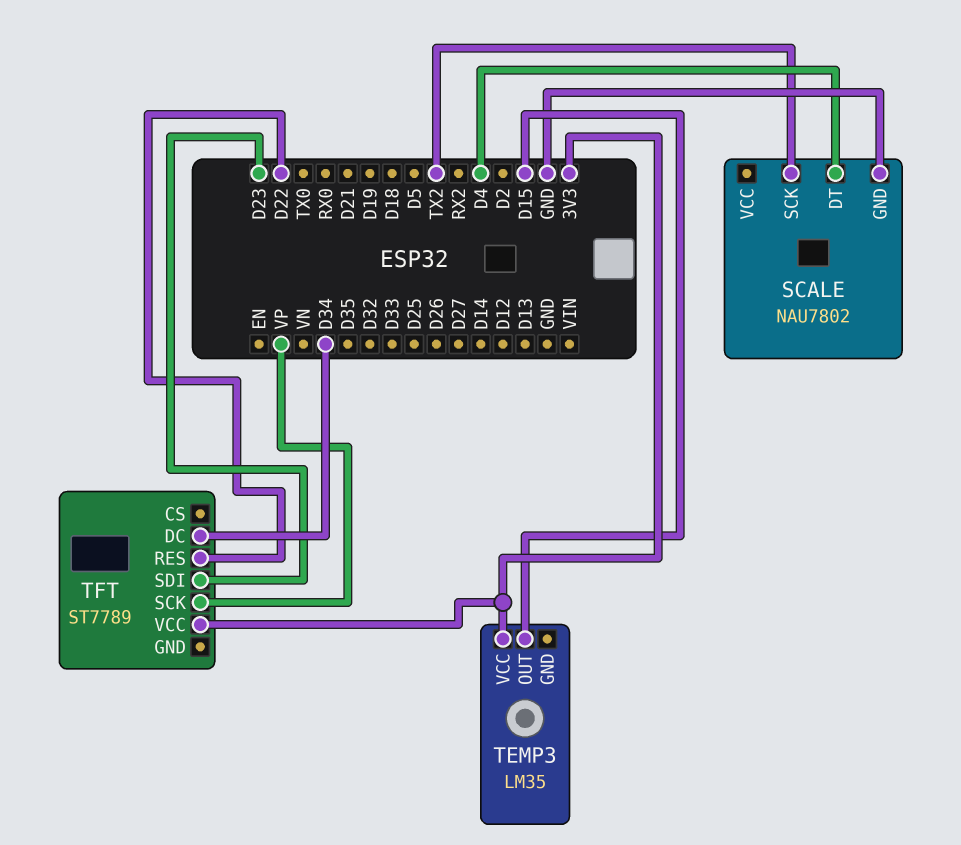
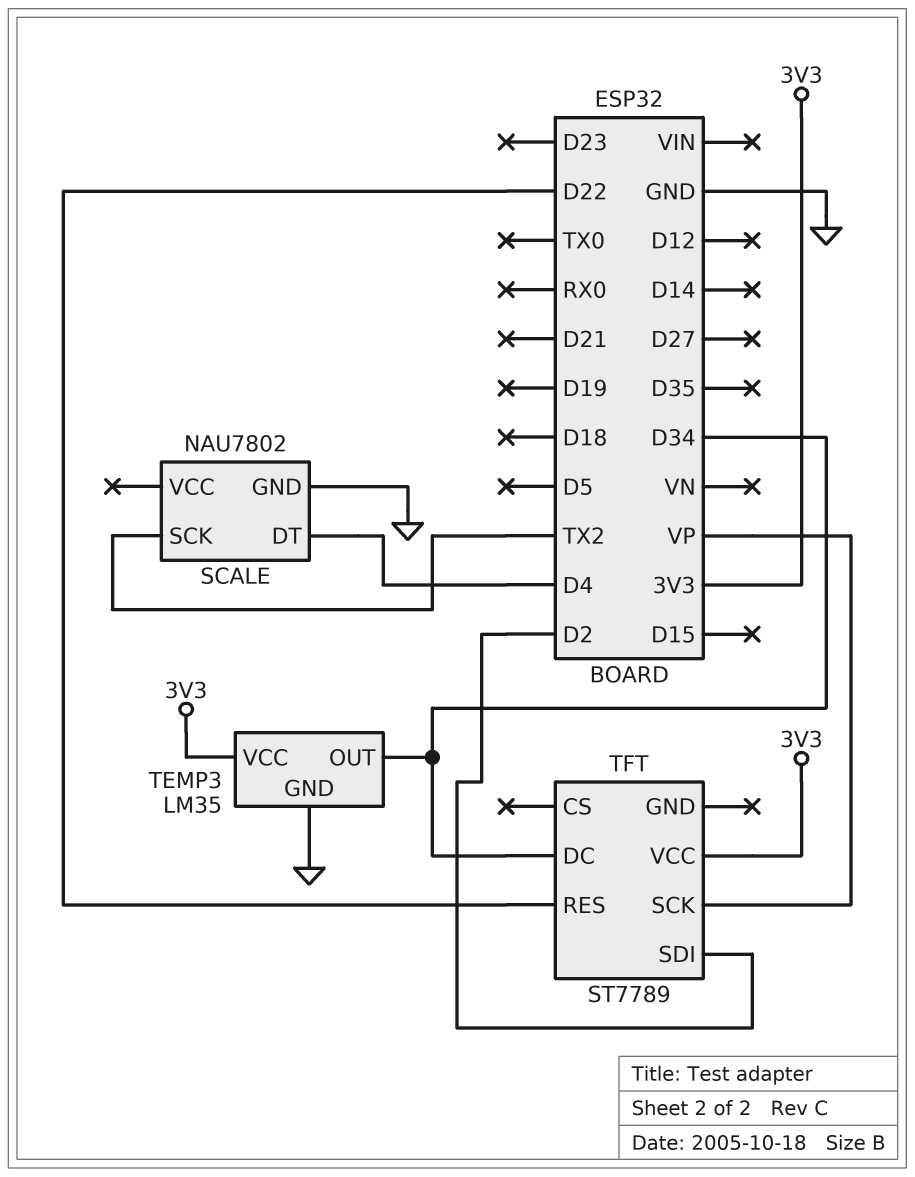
TEMP3 pin GND: none -> GND
TEMP3 pin OUT: D15 -> D34
TFT pin SDI: D23 -> D2

